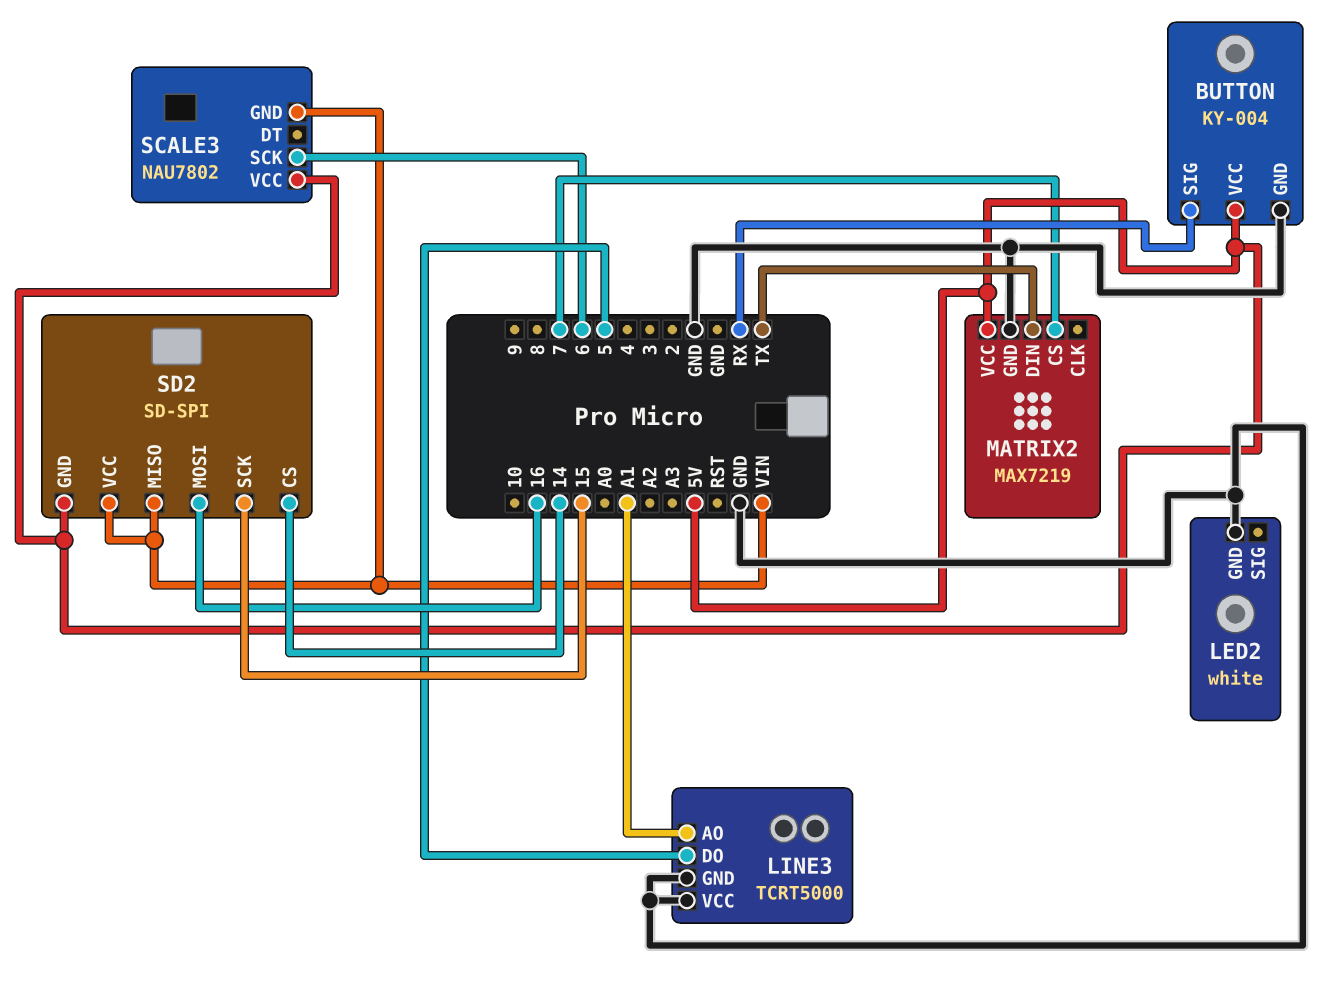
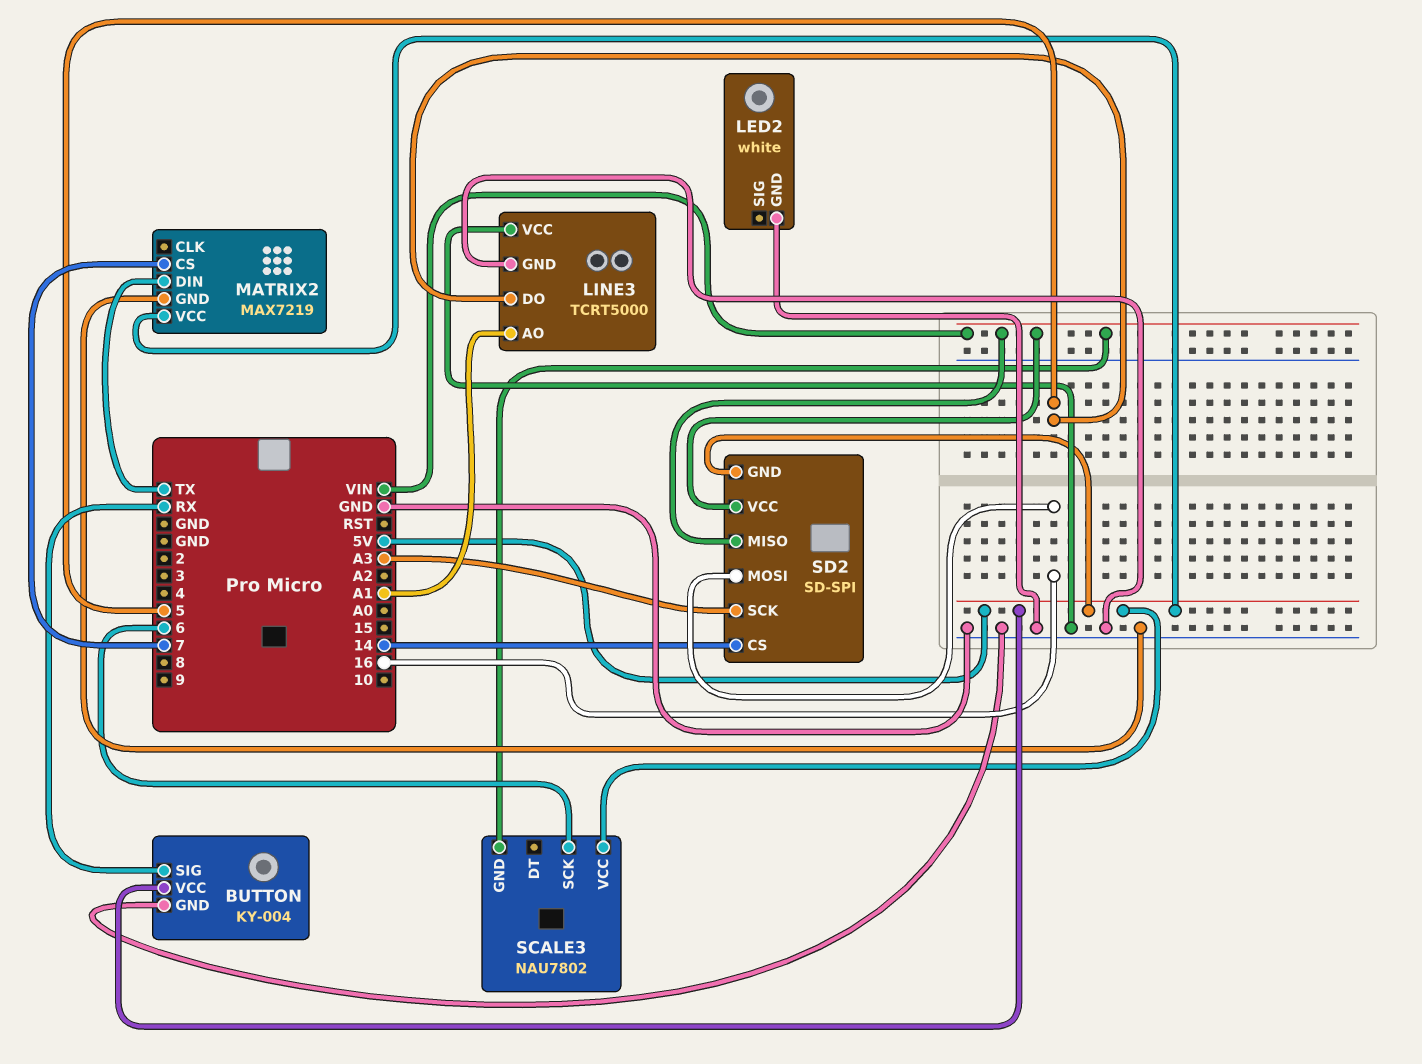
SD2 pin SCK: 15 -> A3

